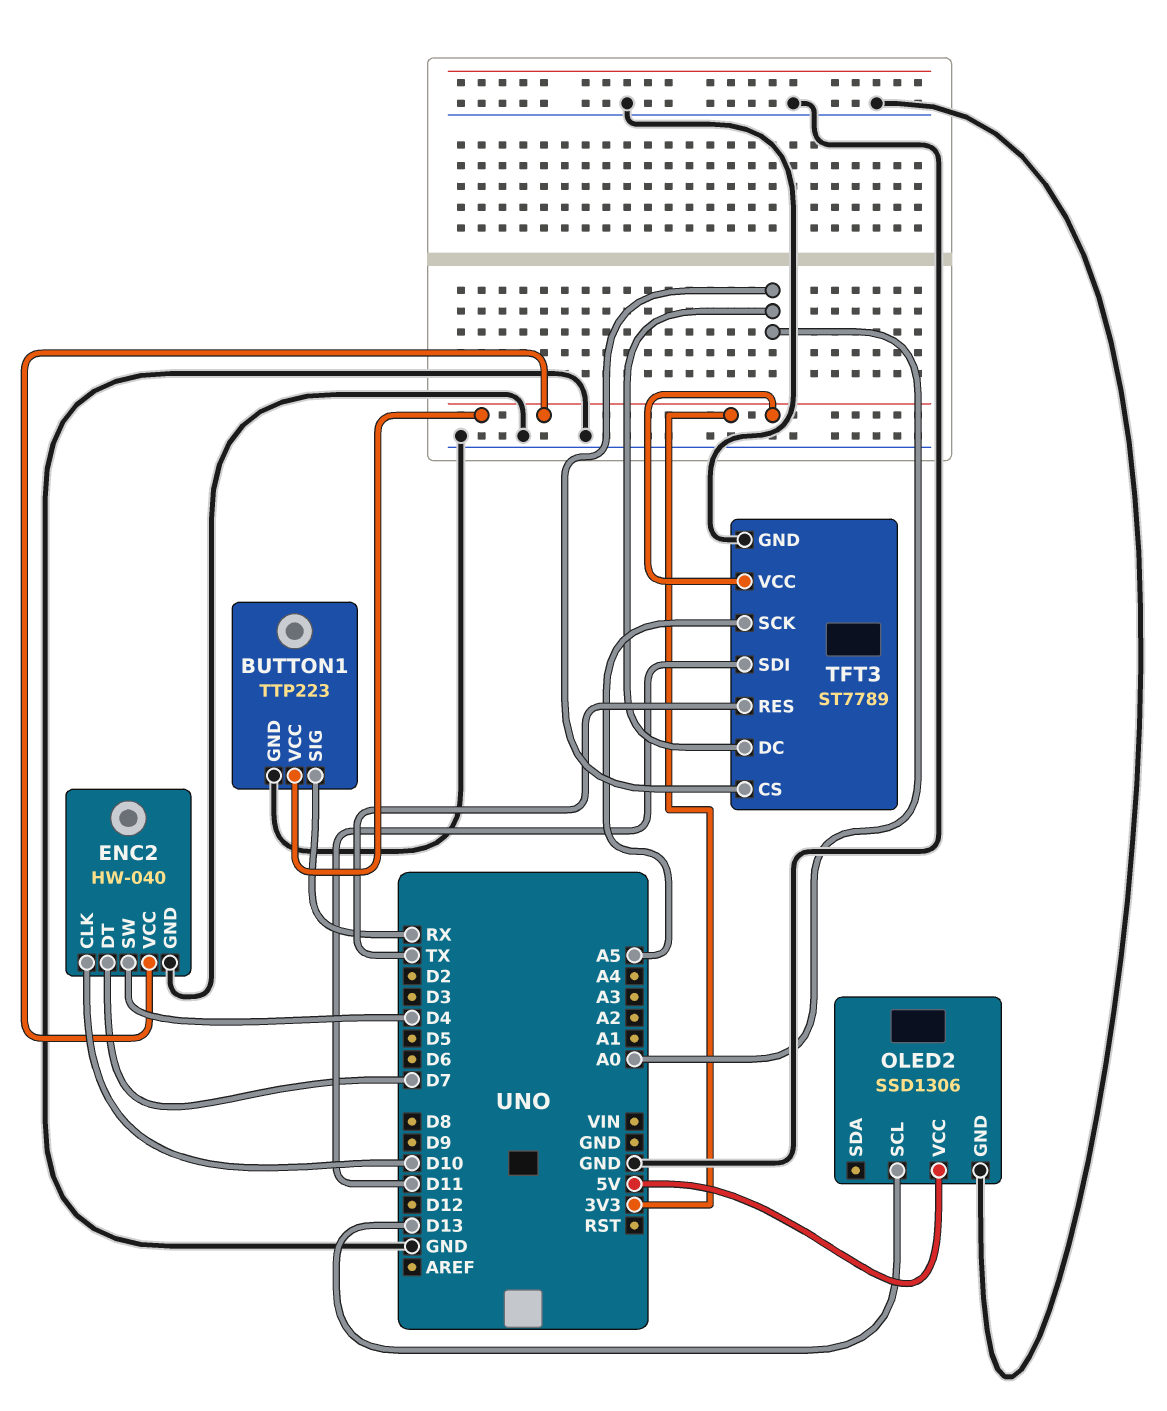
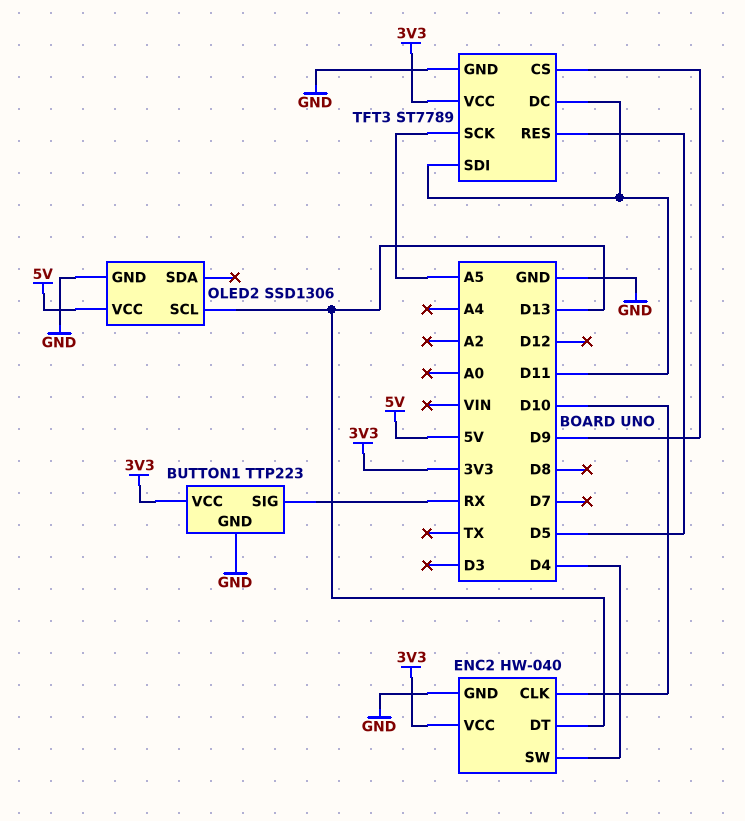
ENC2 pin DT: D7 -> D13
TFT3 pin CS: A0 -> D9
TFT3 pin DC: A0 -> D11
TFT3 pin RES: TX -> D5

